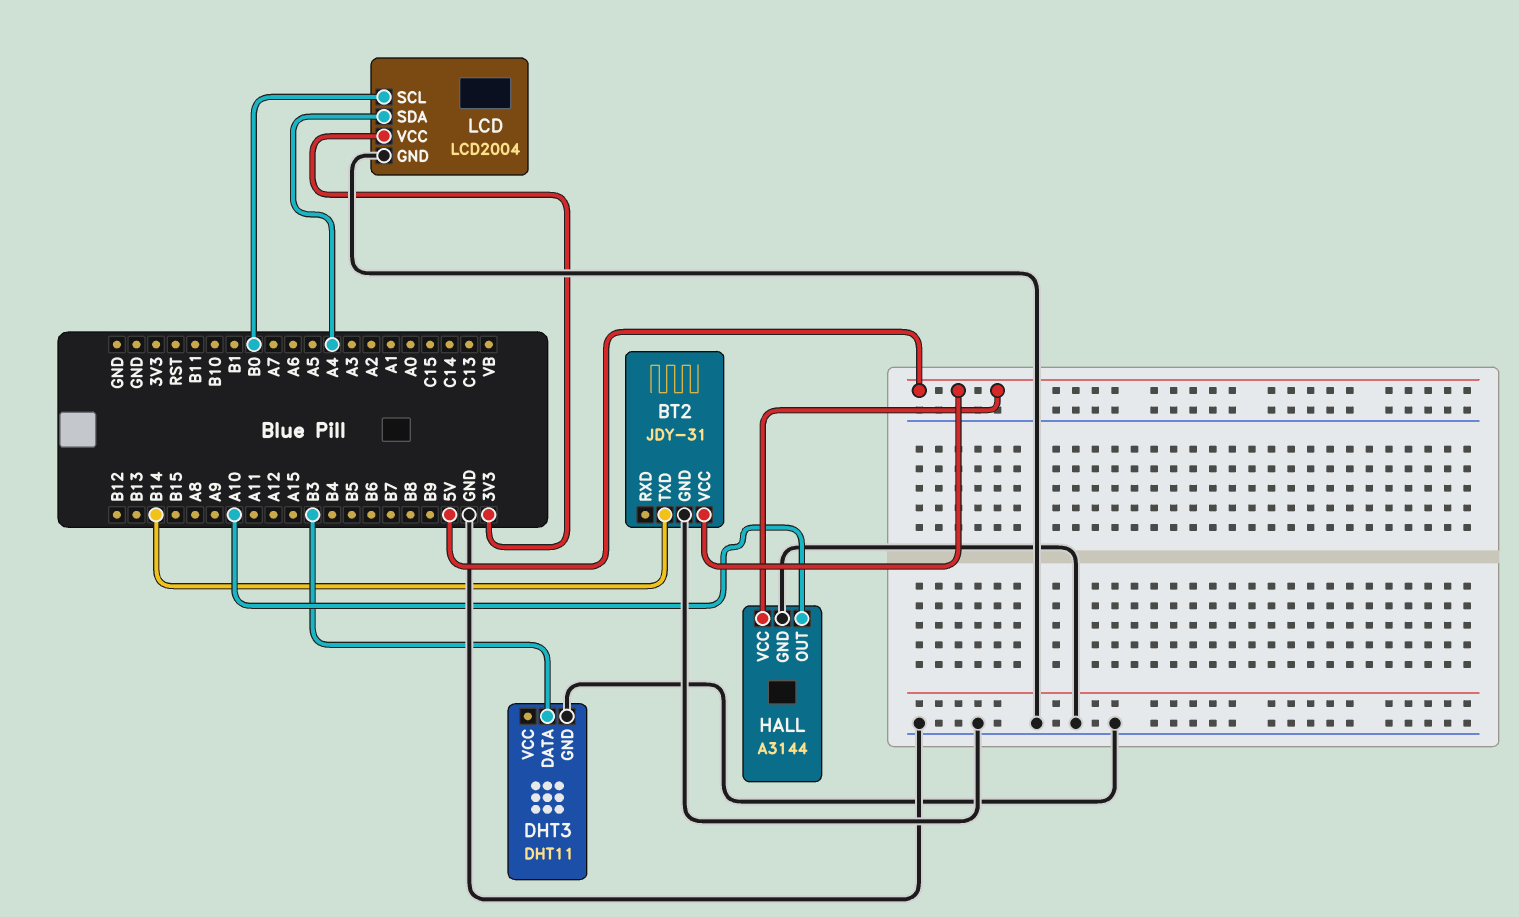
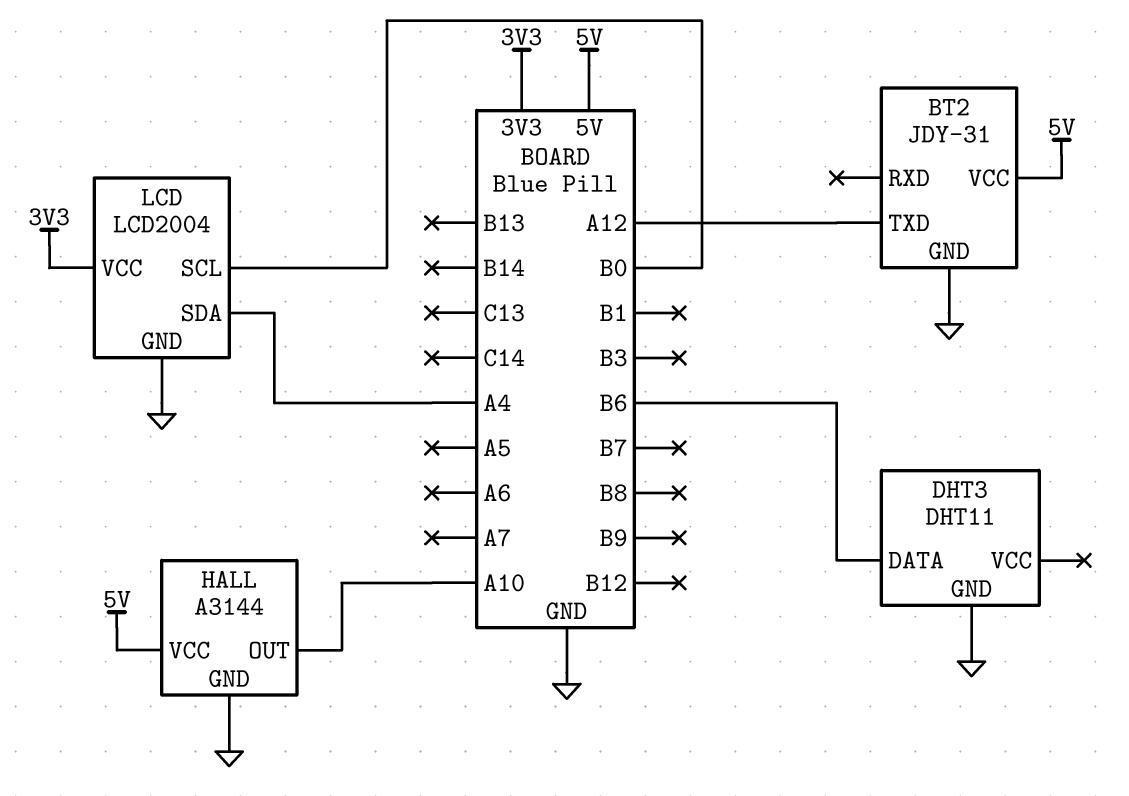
BT2 pin TXD: B14 -> A12
DHT3 pin DATA: B3 -> B6

